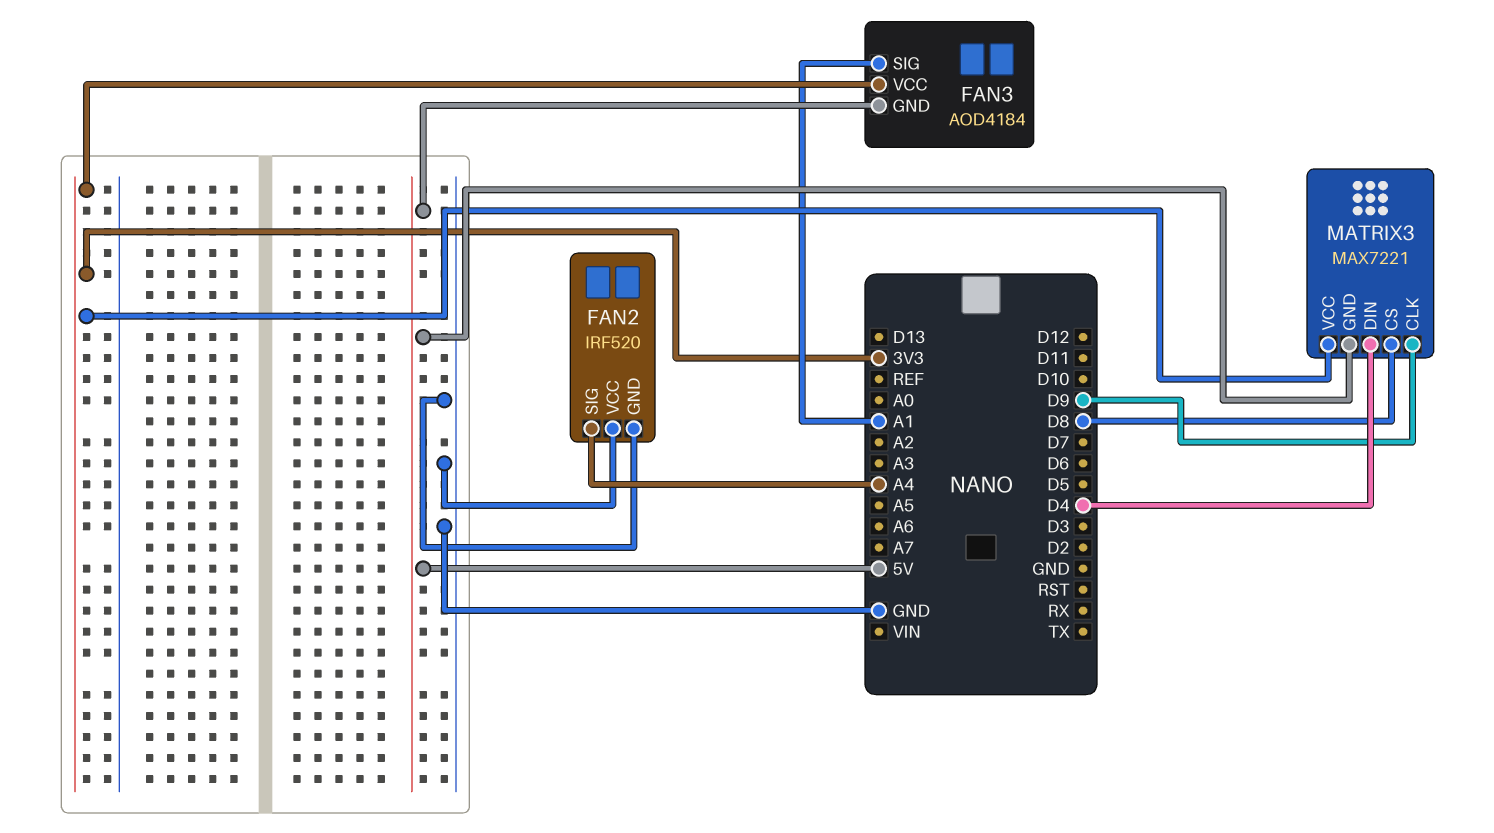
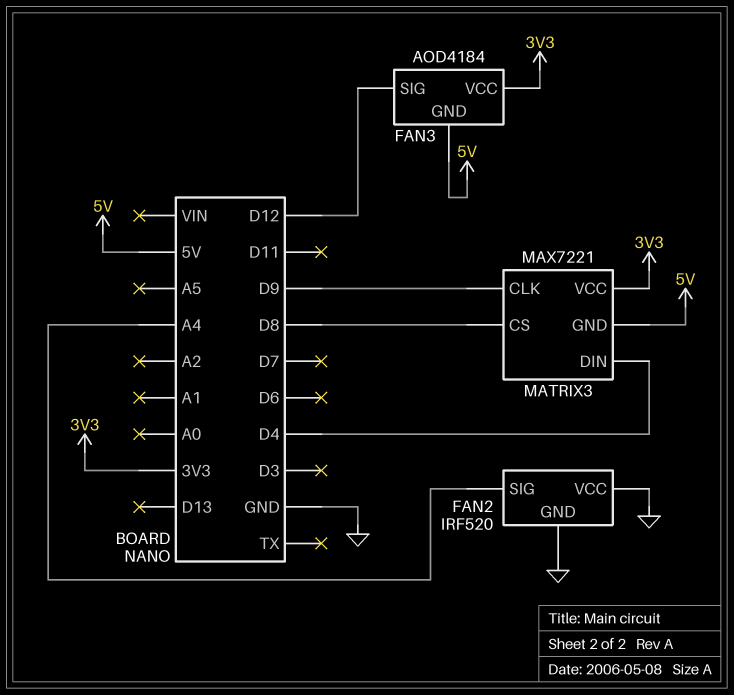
FAN3 pin SIG: A1 -> D12

